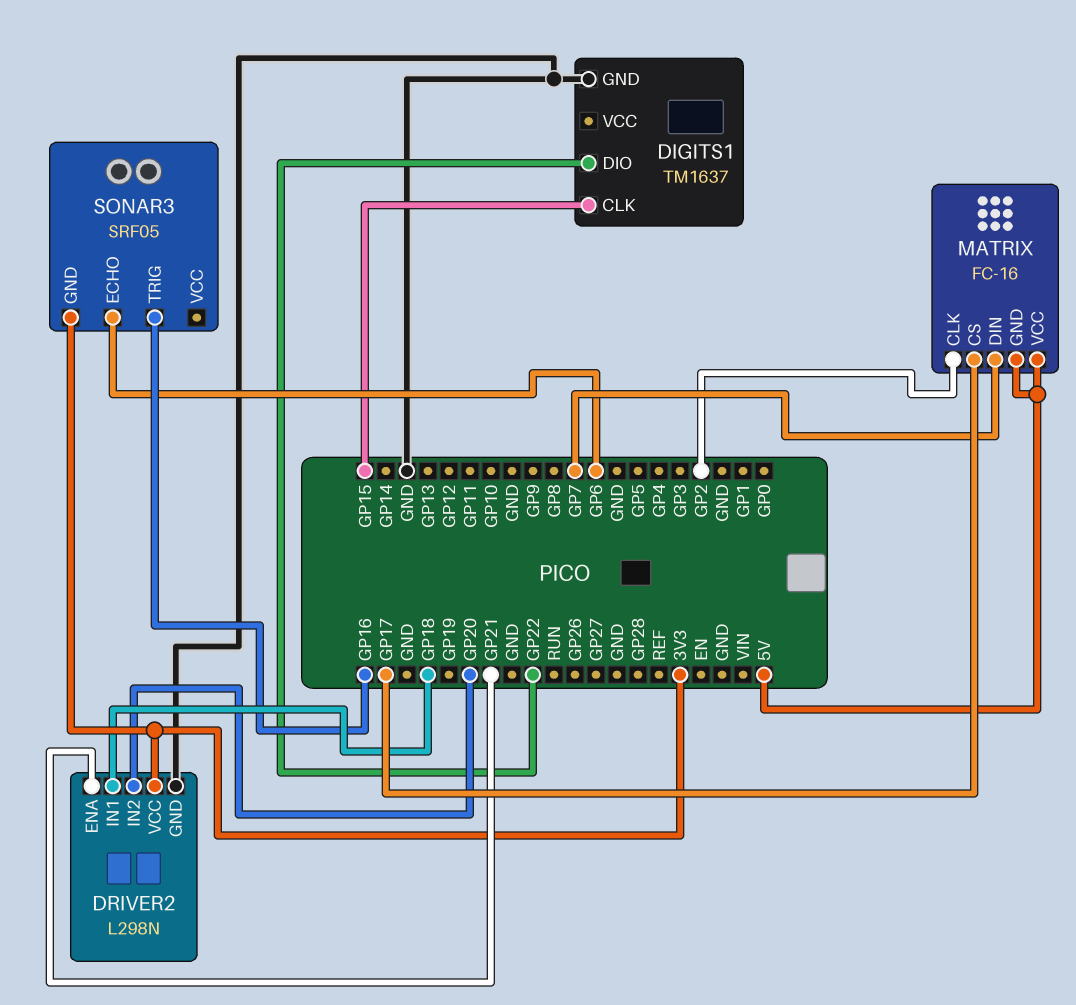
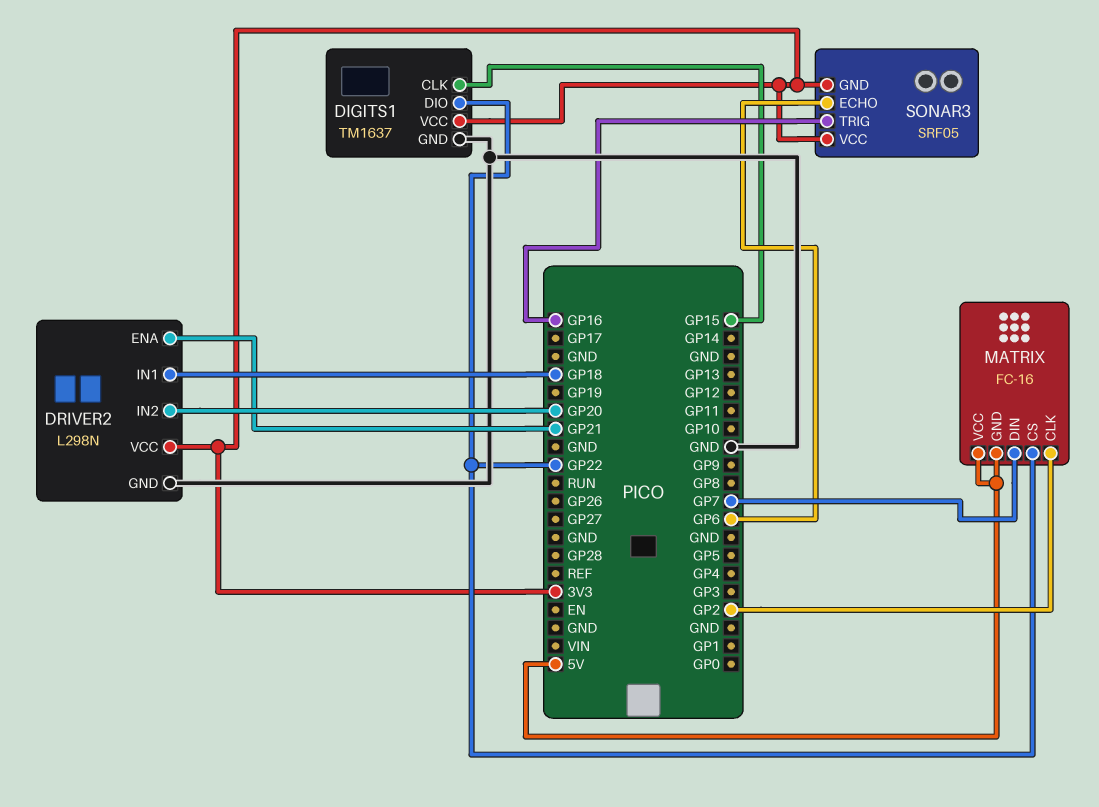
DIGITS1 pin VCC: none -> 3V3
MATRIX pin CS: GP17 -> GP22
SONAR3 pin VCC: none -> 3V3

